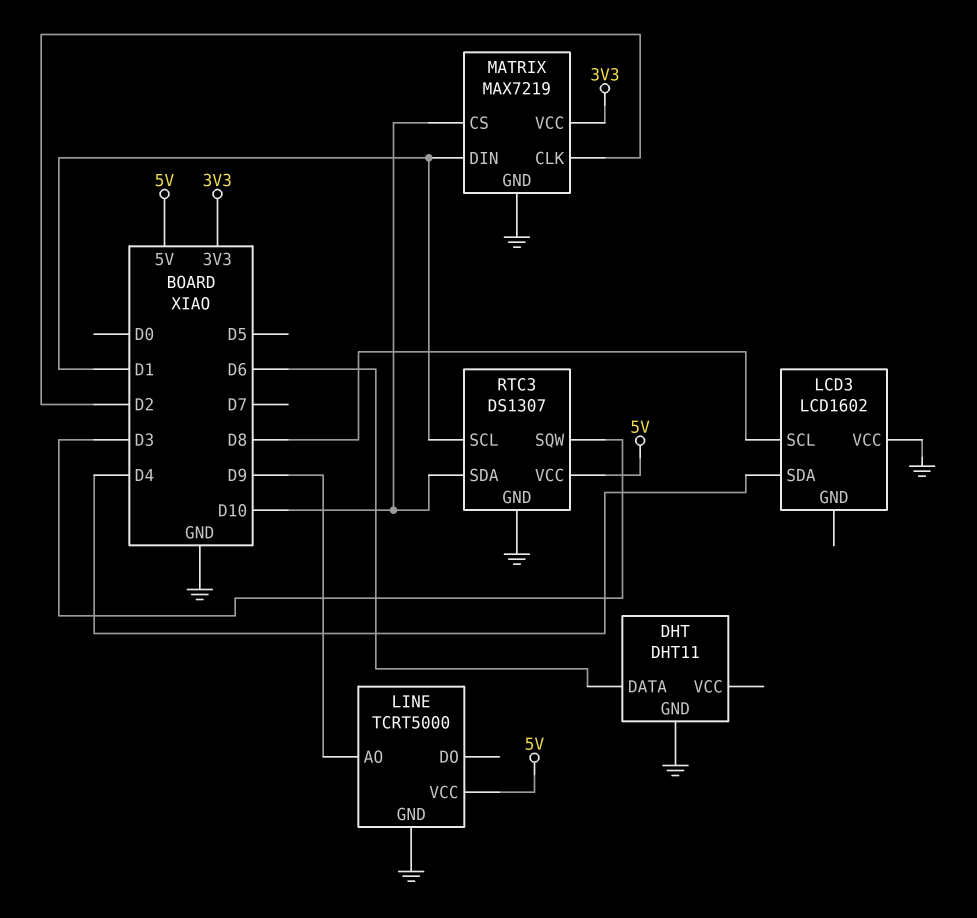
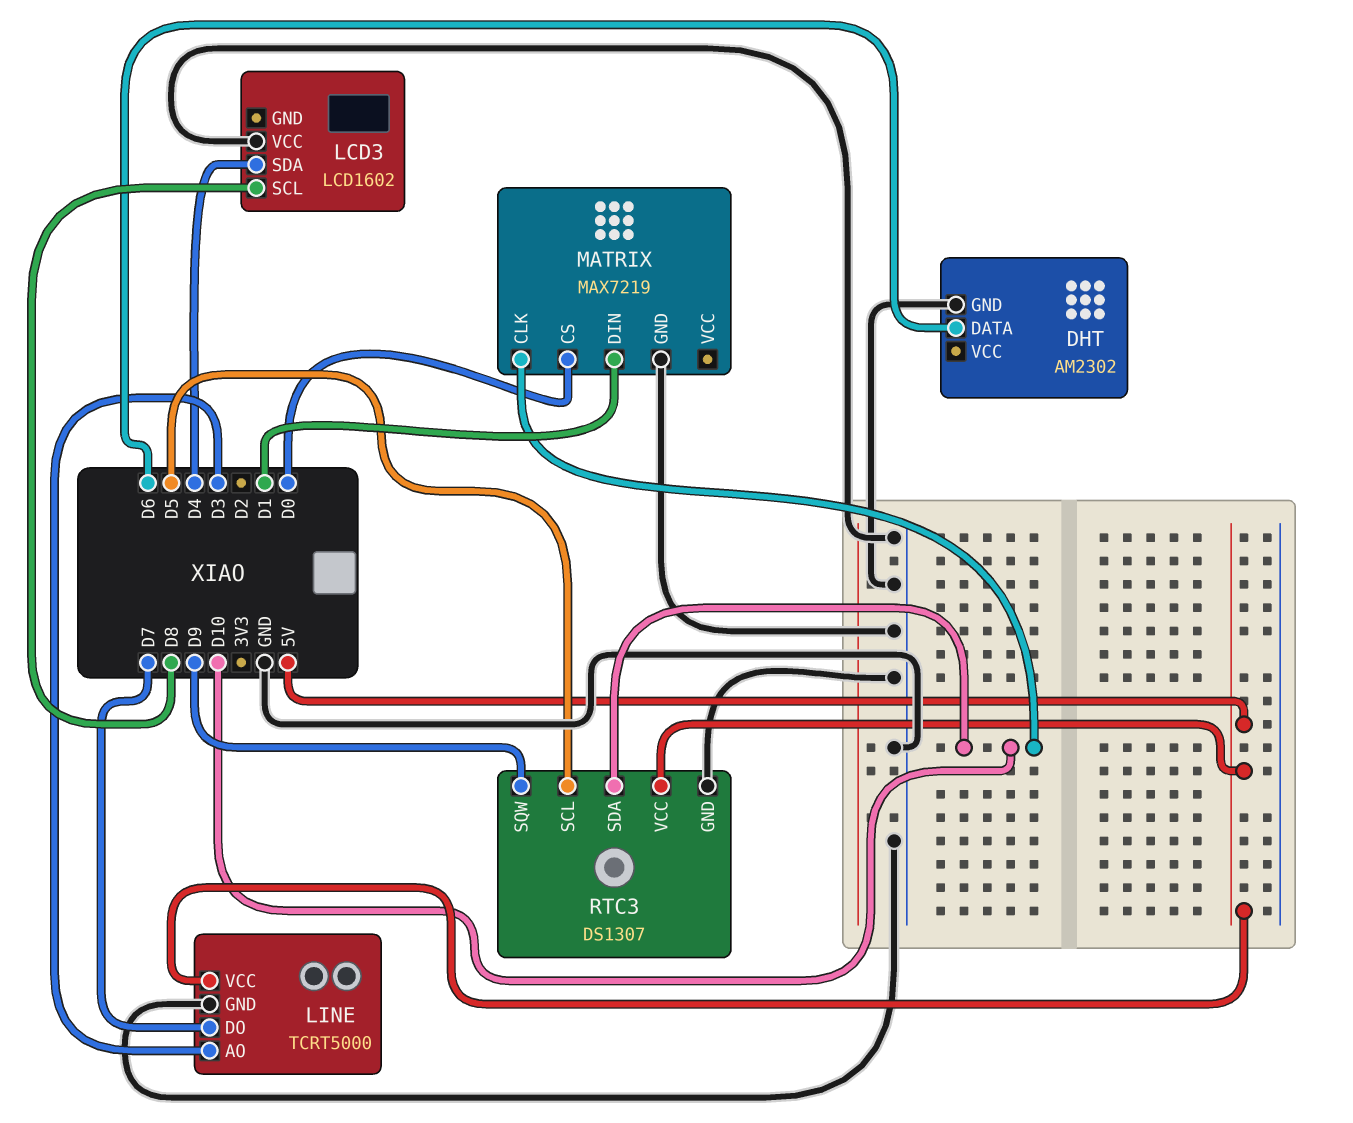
DHT: DHT11 -> AM2302
LINE pin AO: D9 -> D3
LINE pin DO: none -> D7
MATRIX pin CLK: D2 -> D10
MATRIX pin CS: D10 -> D0
MATRIX pin VCC: 3V3 -> none
RTC3 pin SCL: D1 -> D5
RTC3 pin SQW: D3 -> D9

